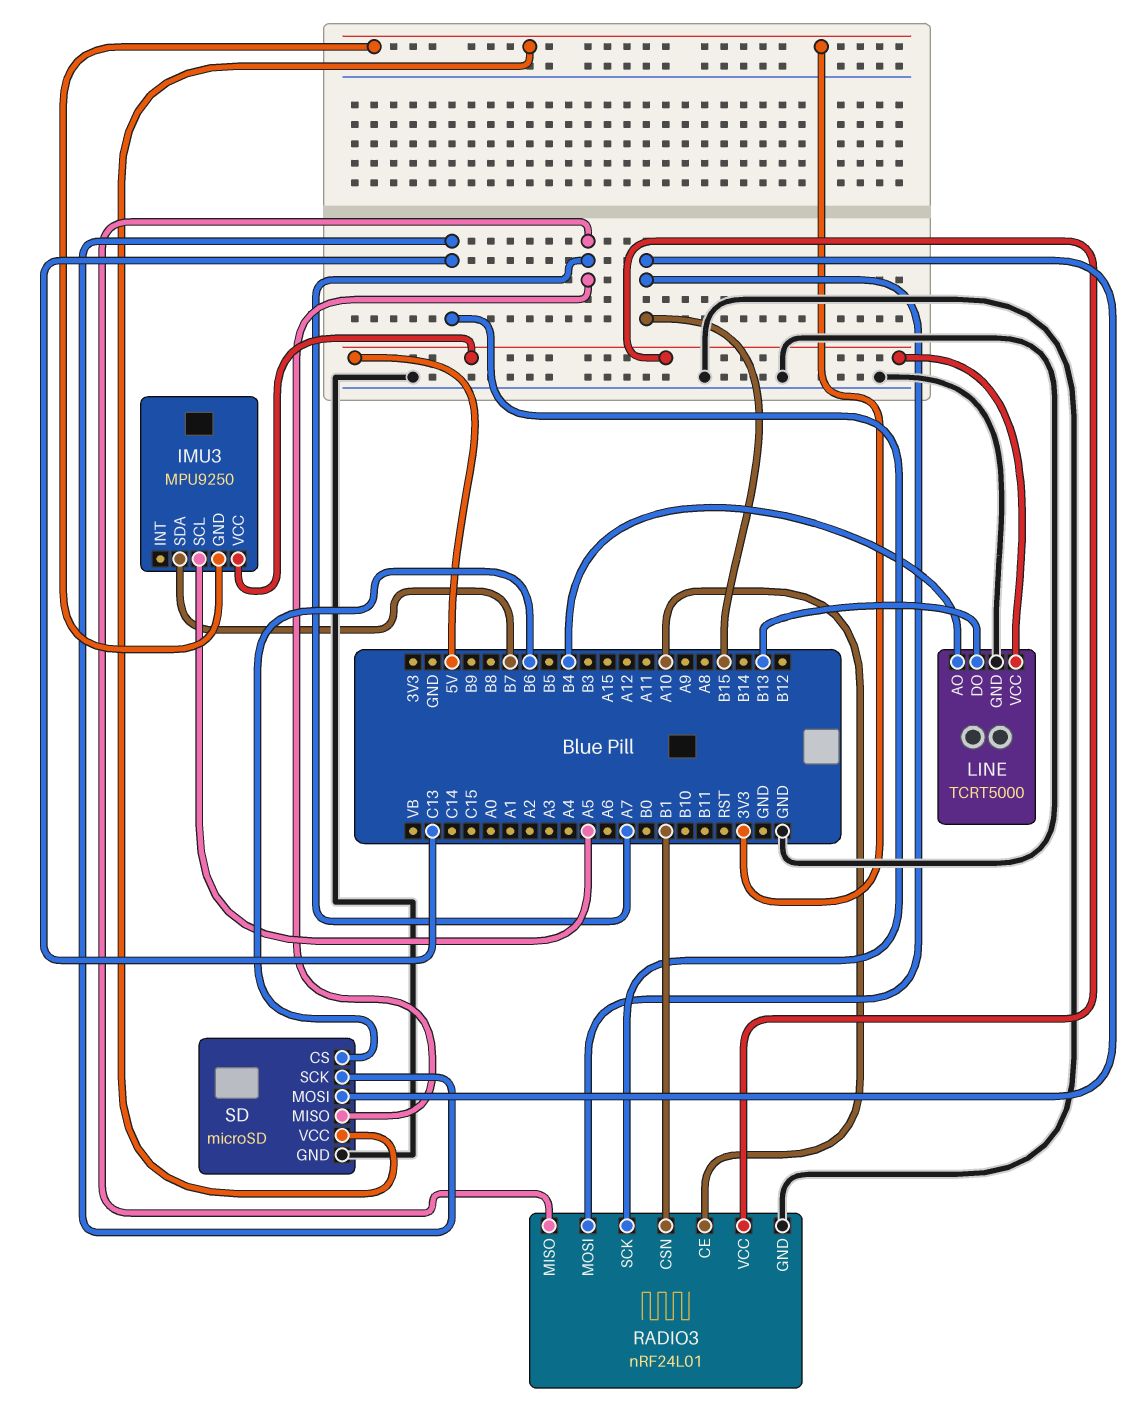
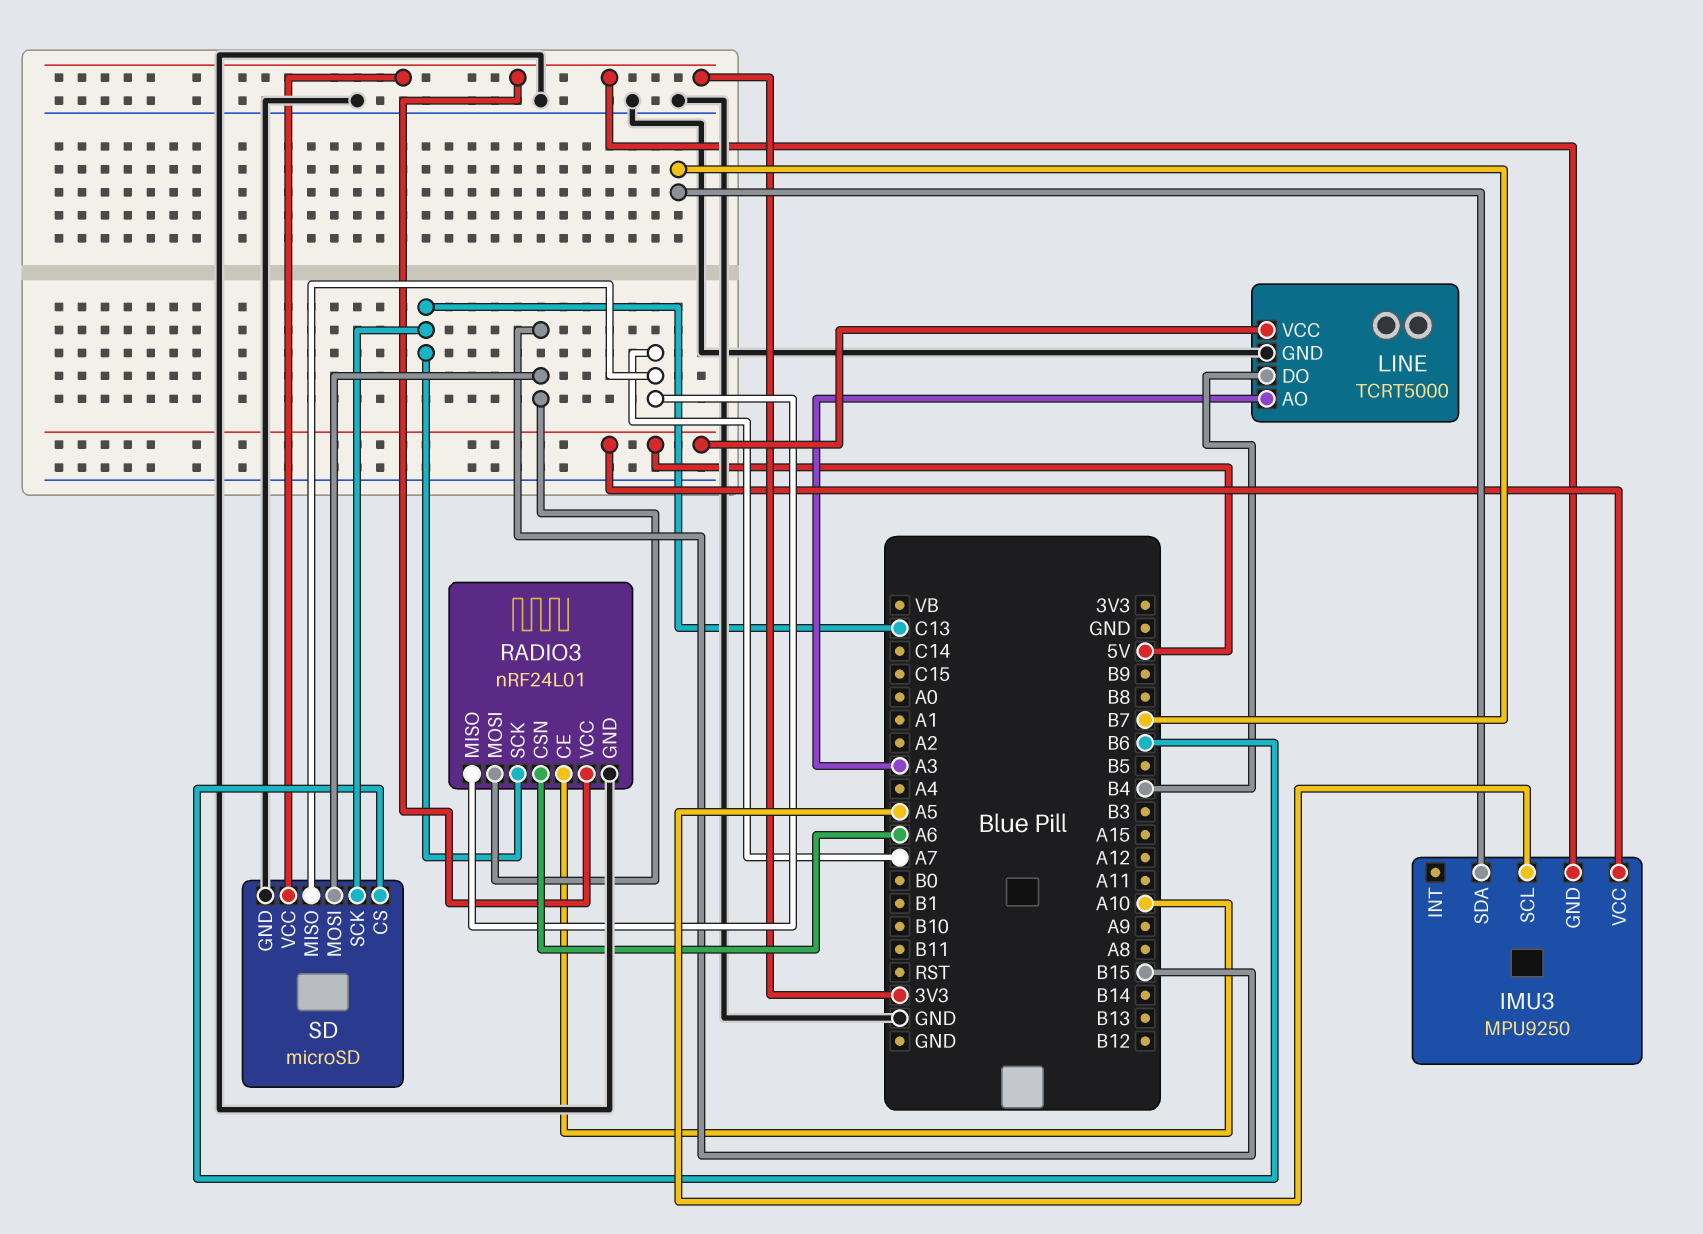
LINE pin AO: B4 -> A3
LINE pin DO: B13 -> B4
RADIO3 pin CSN: B1 -> A6
RADIO3 pin VCC: 5V -> 3V3

